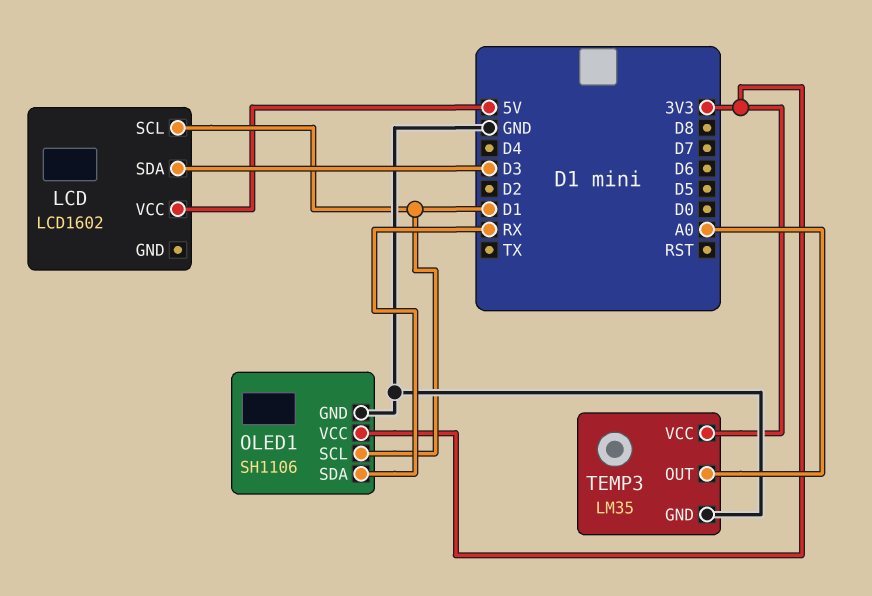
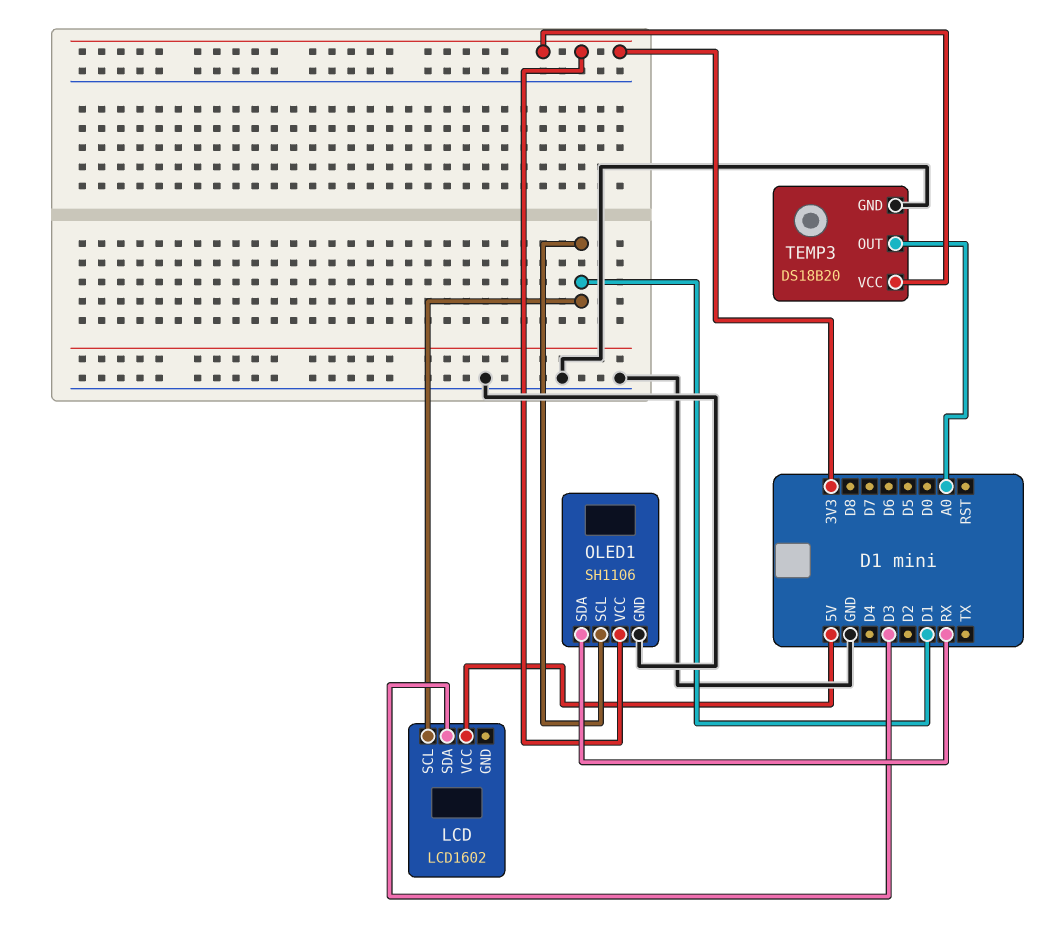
TEMP3: LM35 -> DS18B20

